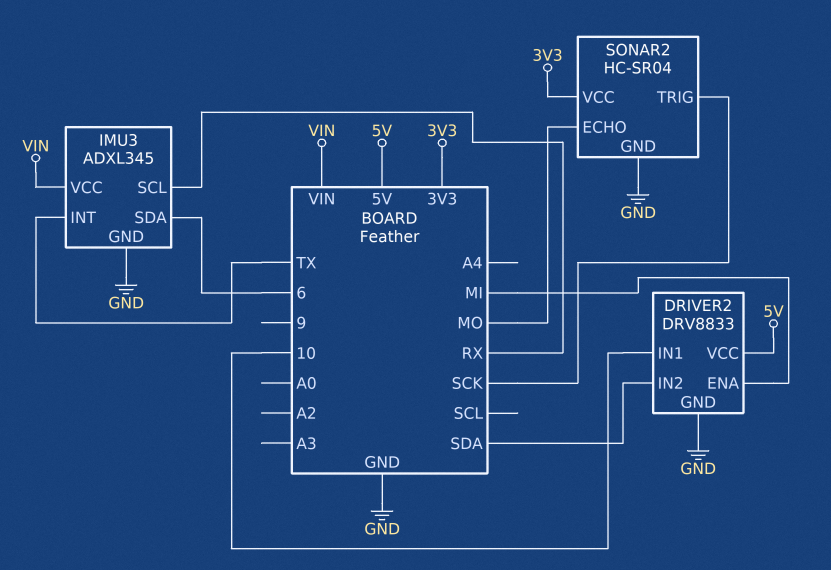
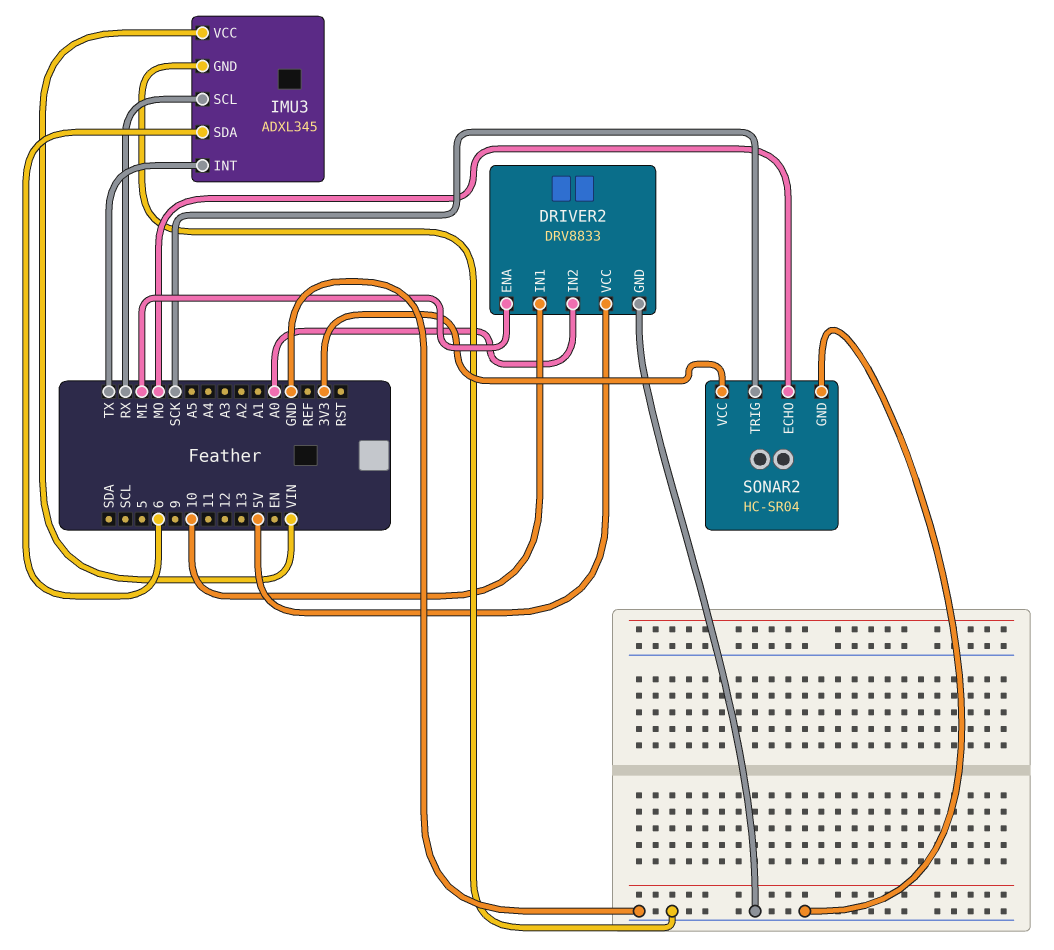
DRIVER2 pin IN2: SDA -> A0

